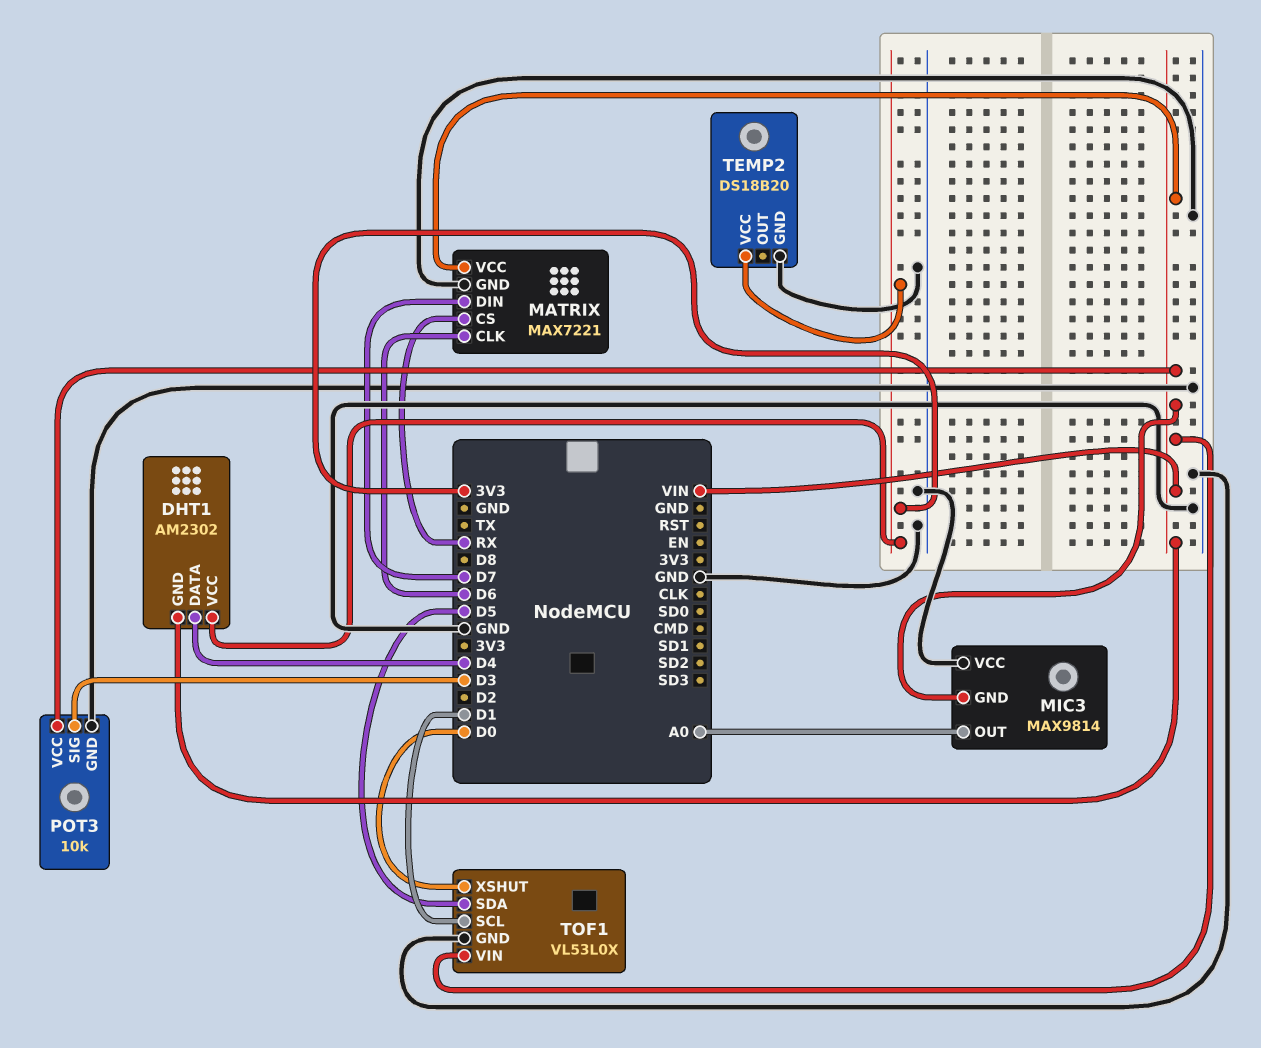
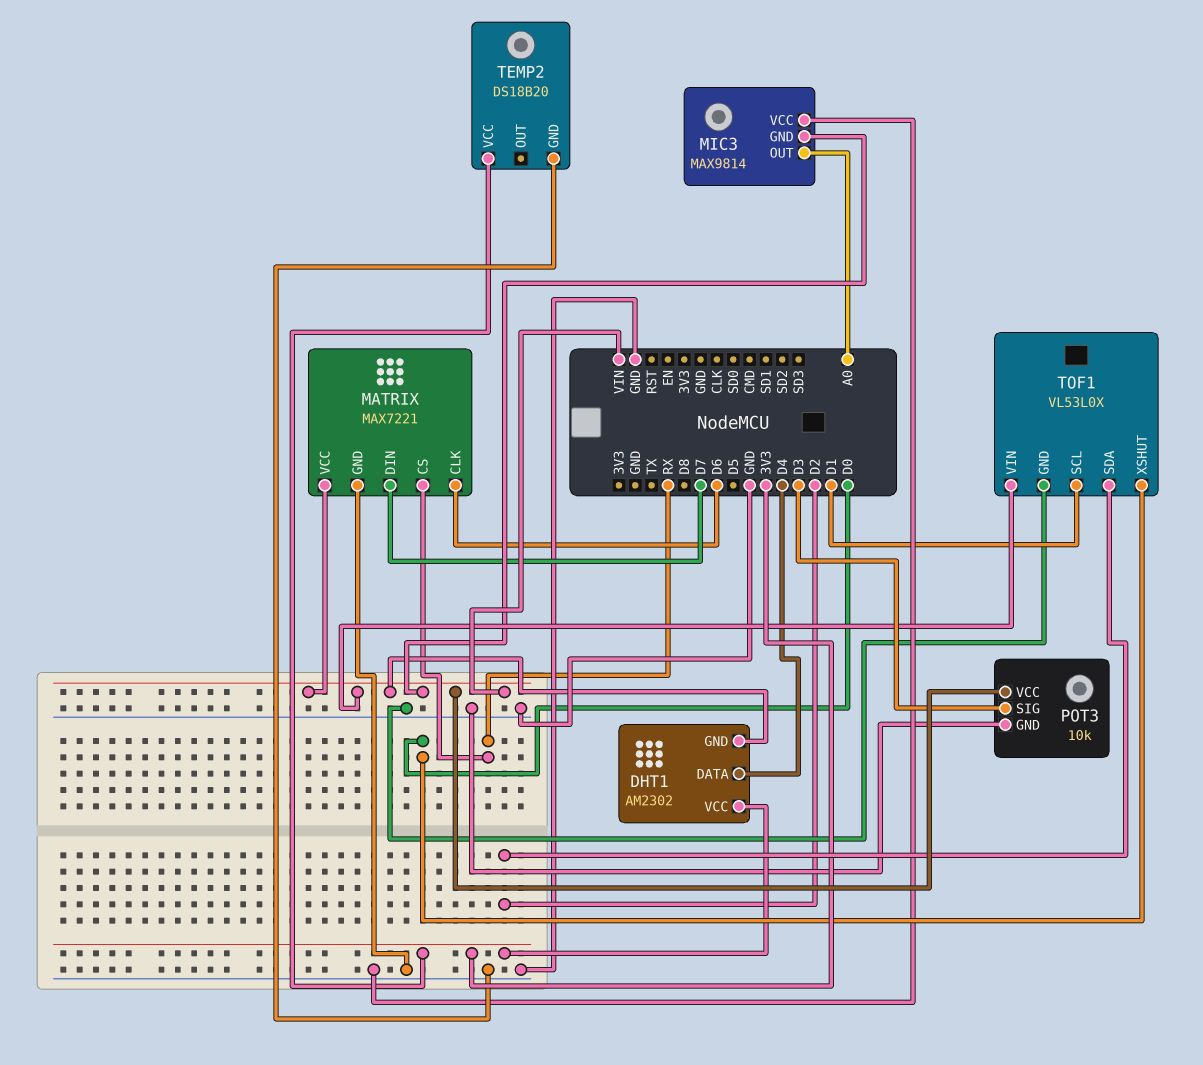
TOF1 pin SDA: D5 -> D2

